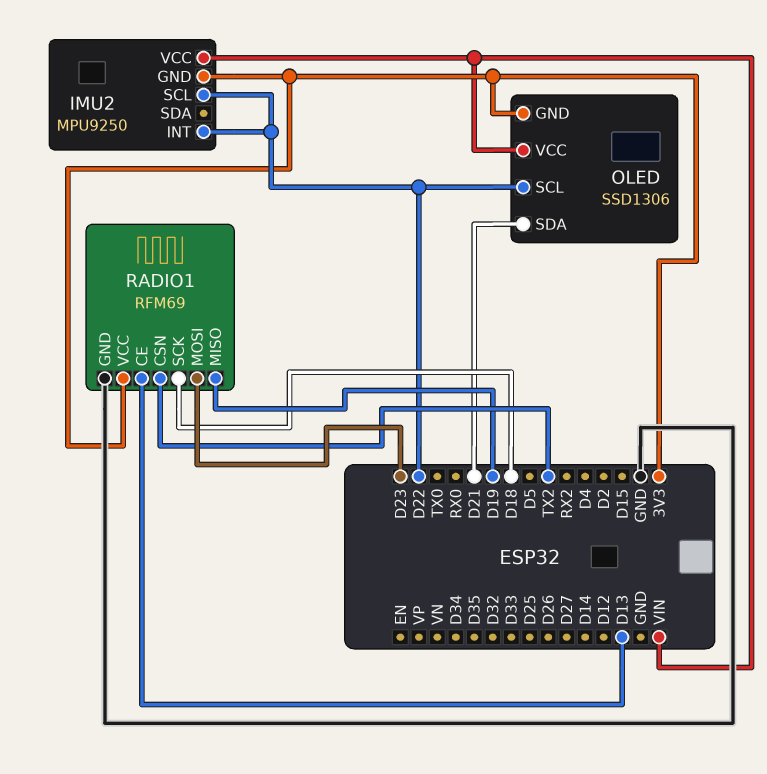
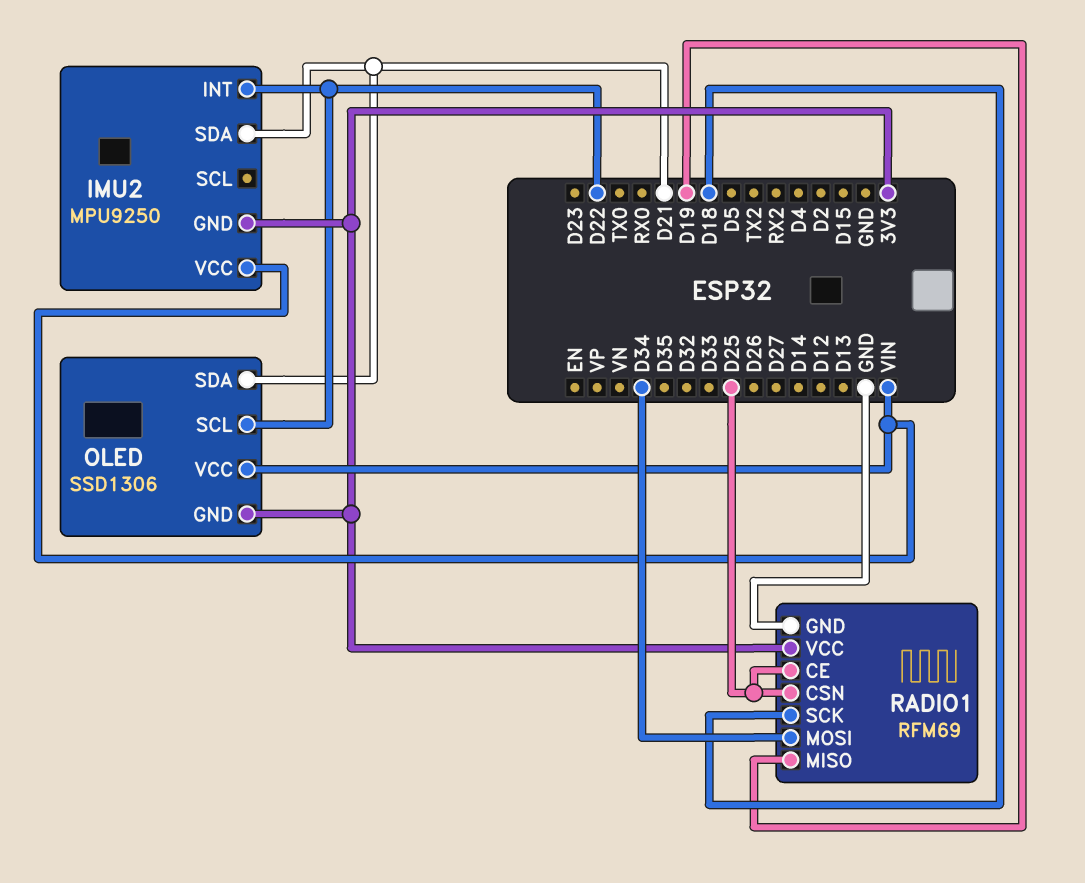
IMU2 pin SCL: D22 -> none
IMU2 pin SDA: none -> D21
RADIO1 pin CE: D13 -> D25
RADIO1 pin CSN: TX2 -> D25
RADIO1 pin MOSI: D23 -> D34

